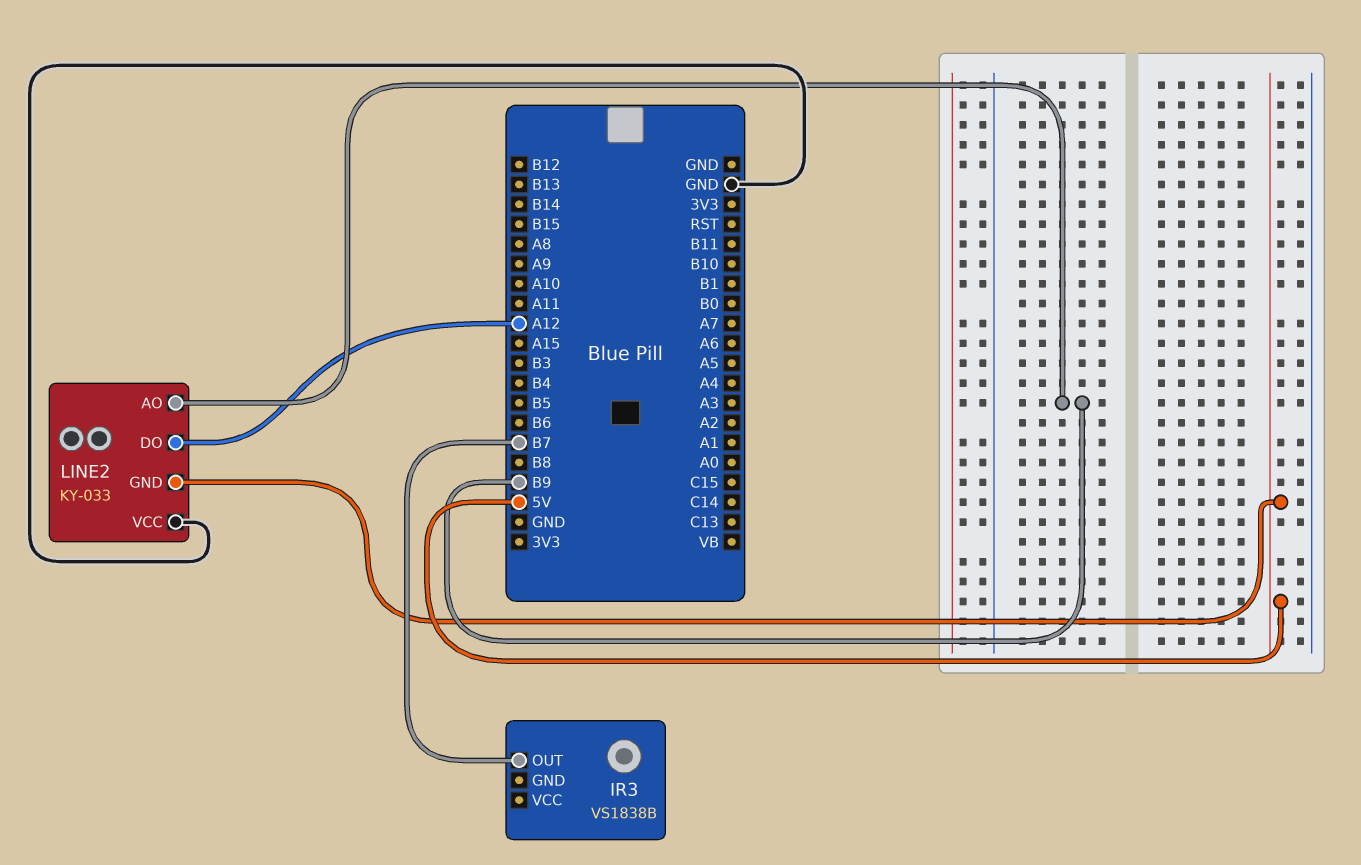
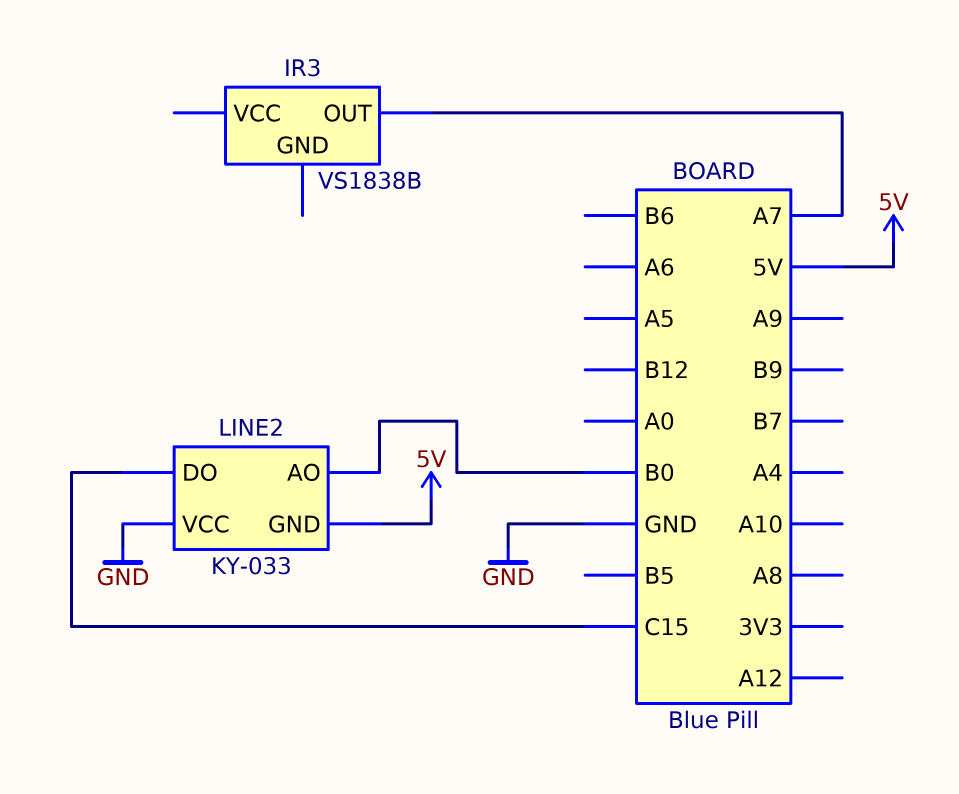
IR3 pin OUT: B7 -> A7
LINE2 pin AO: B9 -> B0
LINE2 pin DO: A12 -> C15

